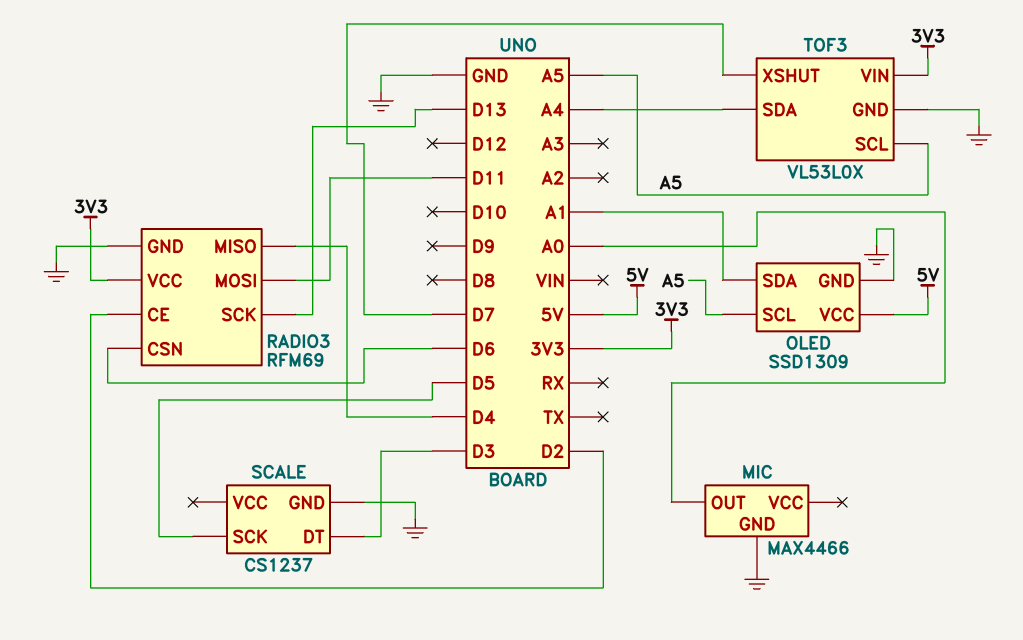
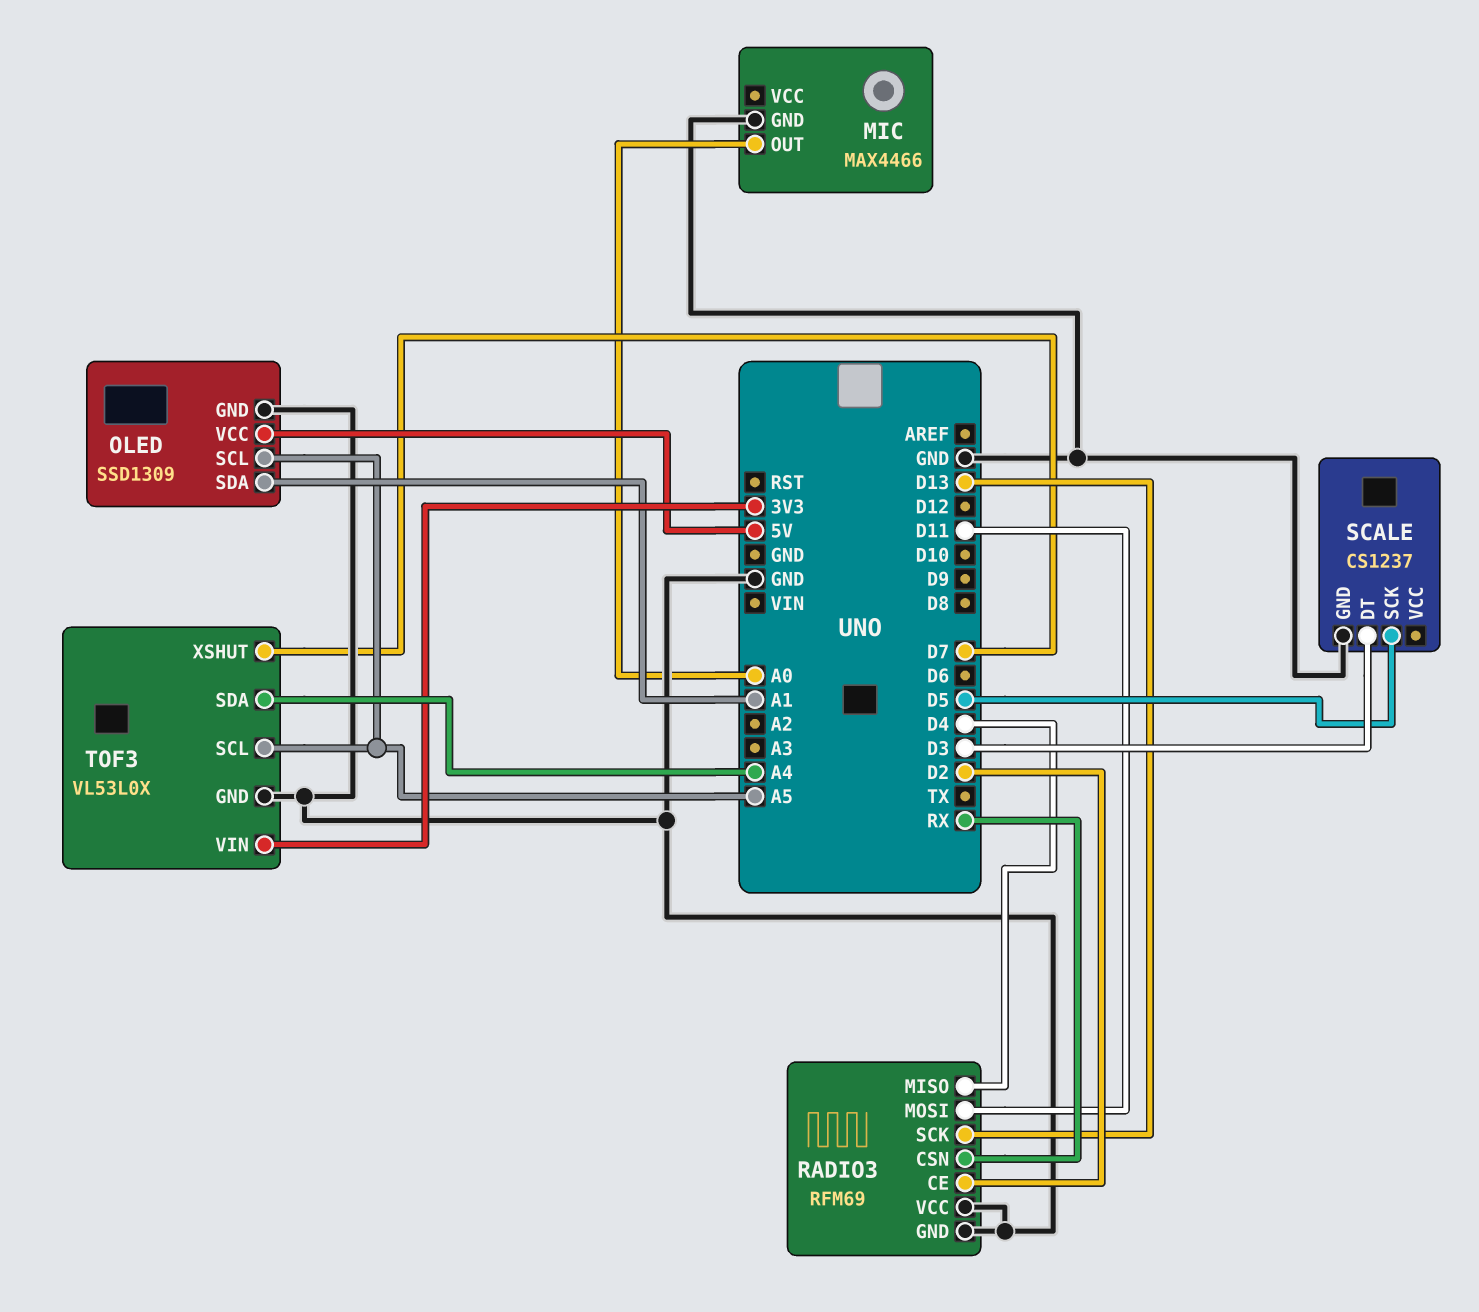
RADIO3 pin CSN: D6 -> RX
RADIO3 pin VCC: 3V3 -> GND

